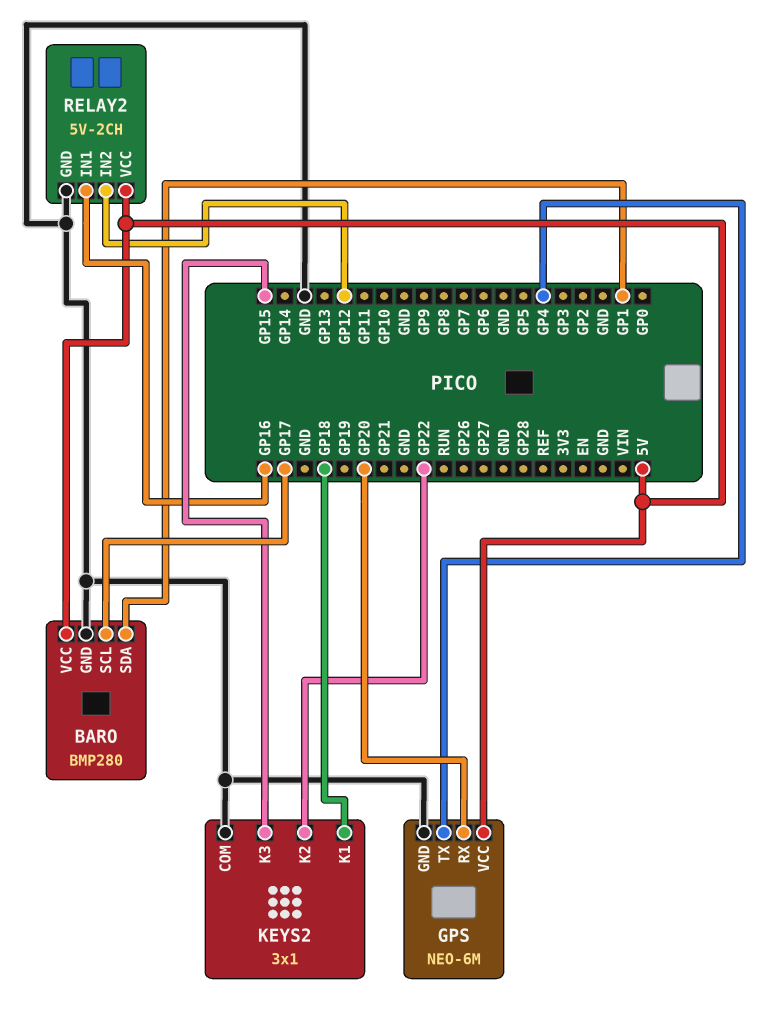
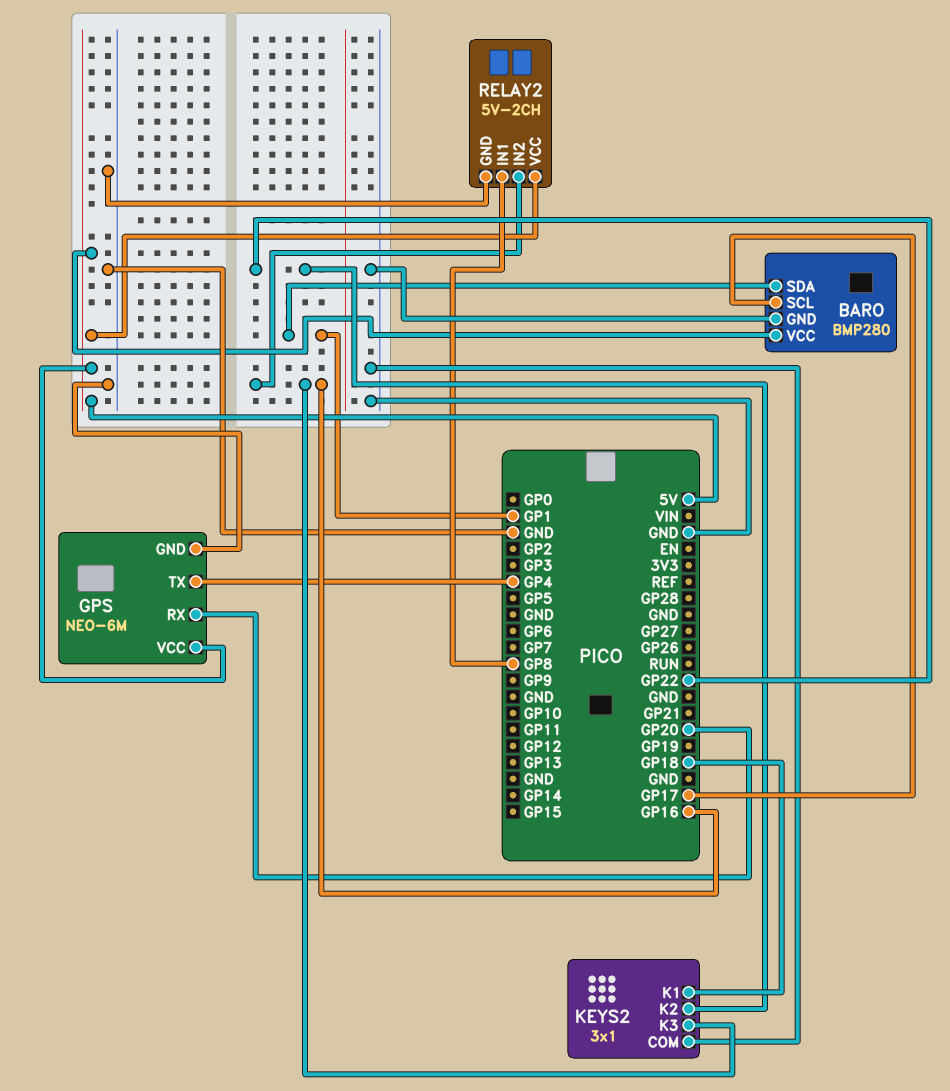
KEYS2 pin K3: GP15 -> GP16
RELAY2 pin IN1: GP16 -> GP8
RELAY2 pin IN2: GP12 -> GP16

